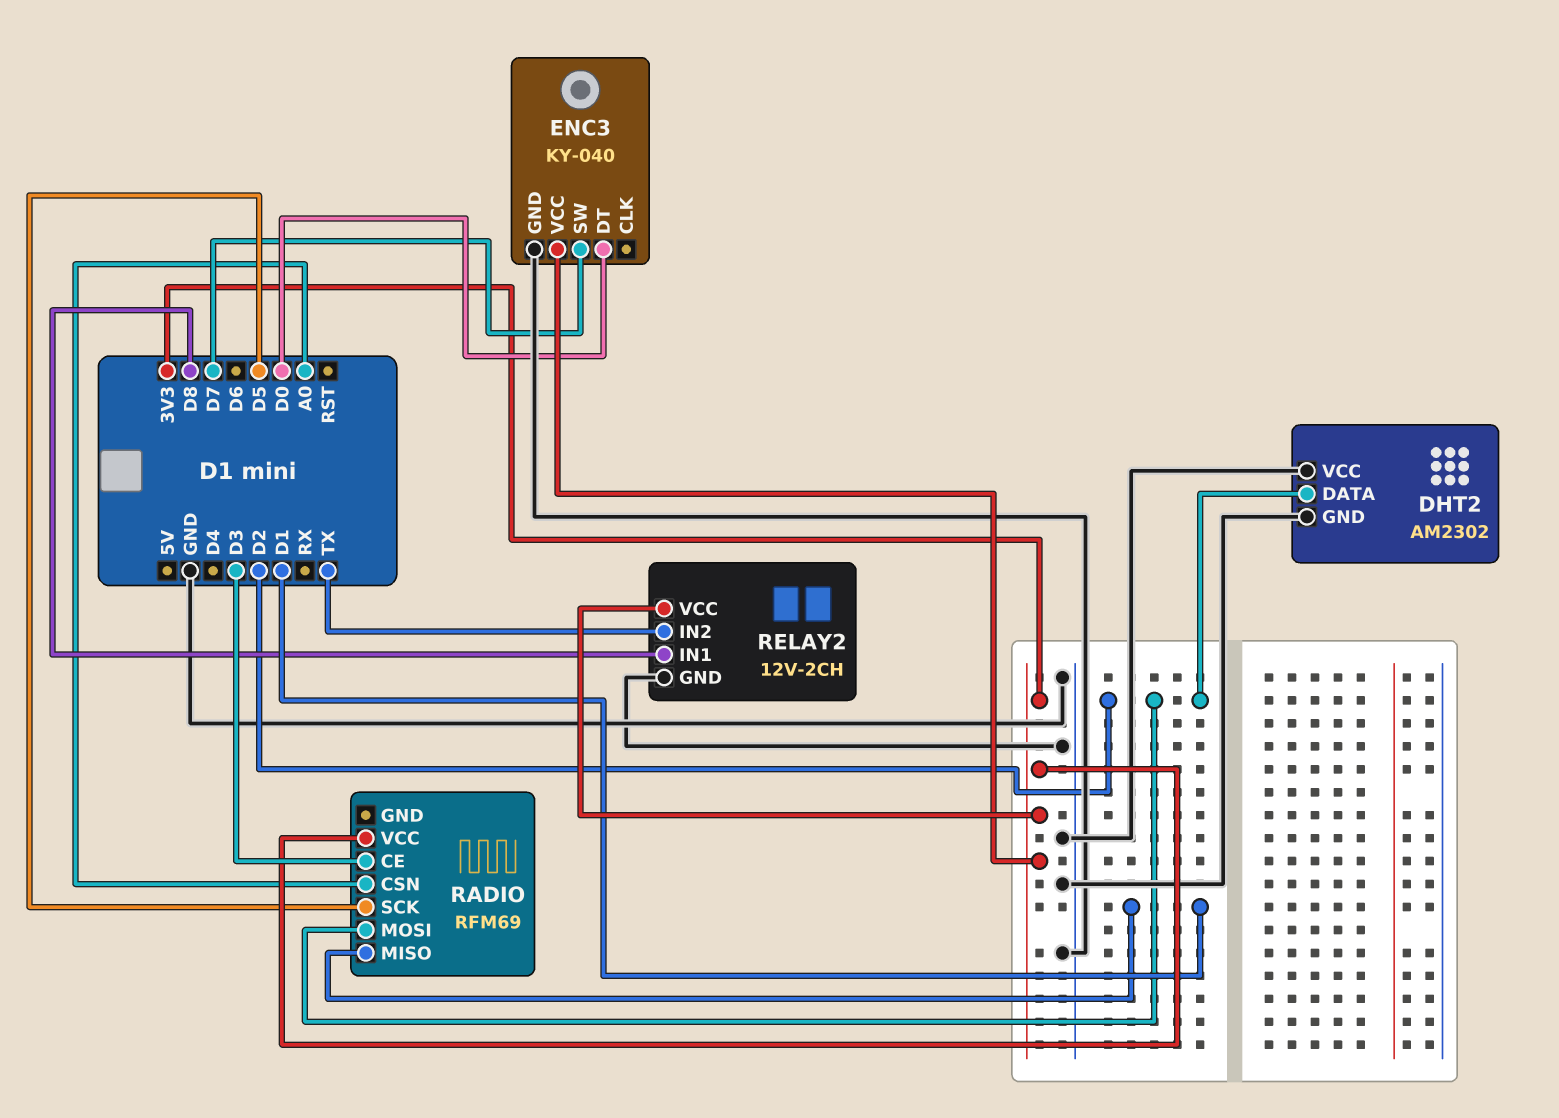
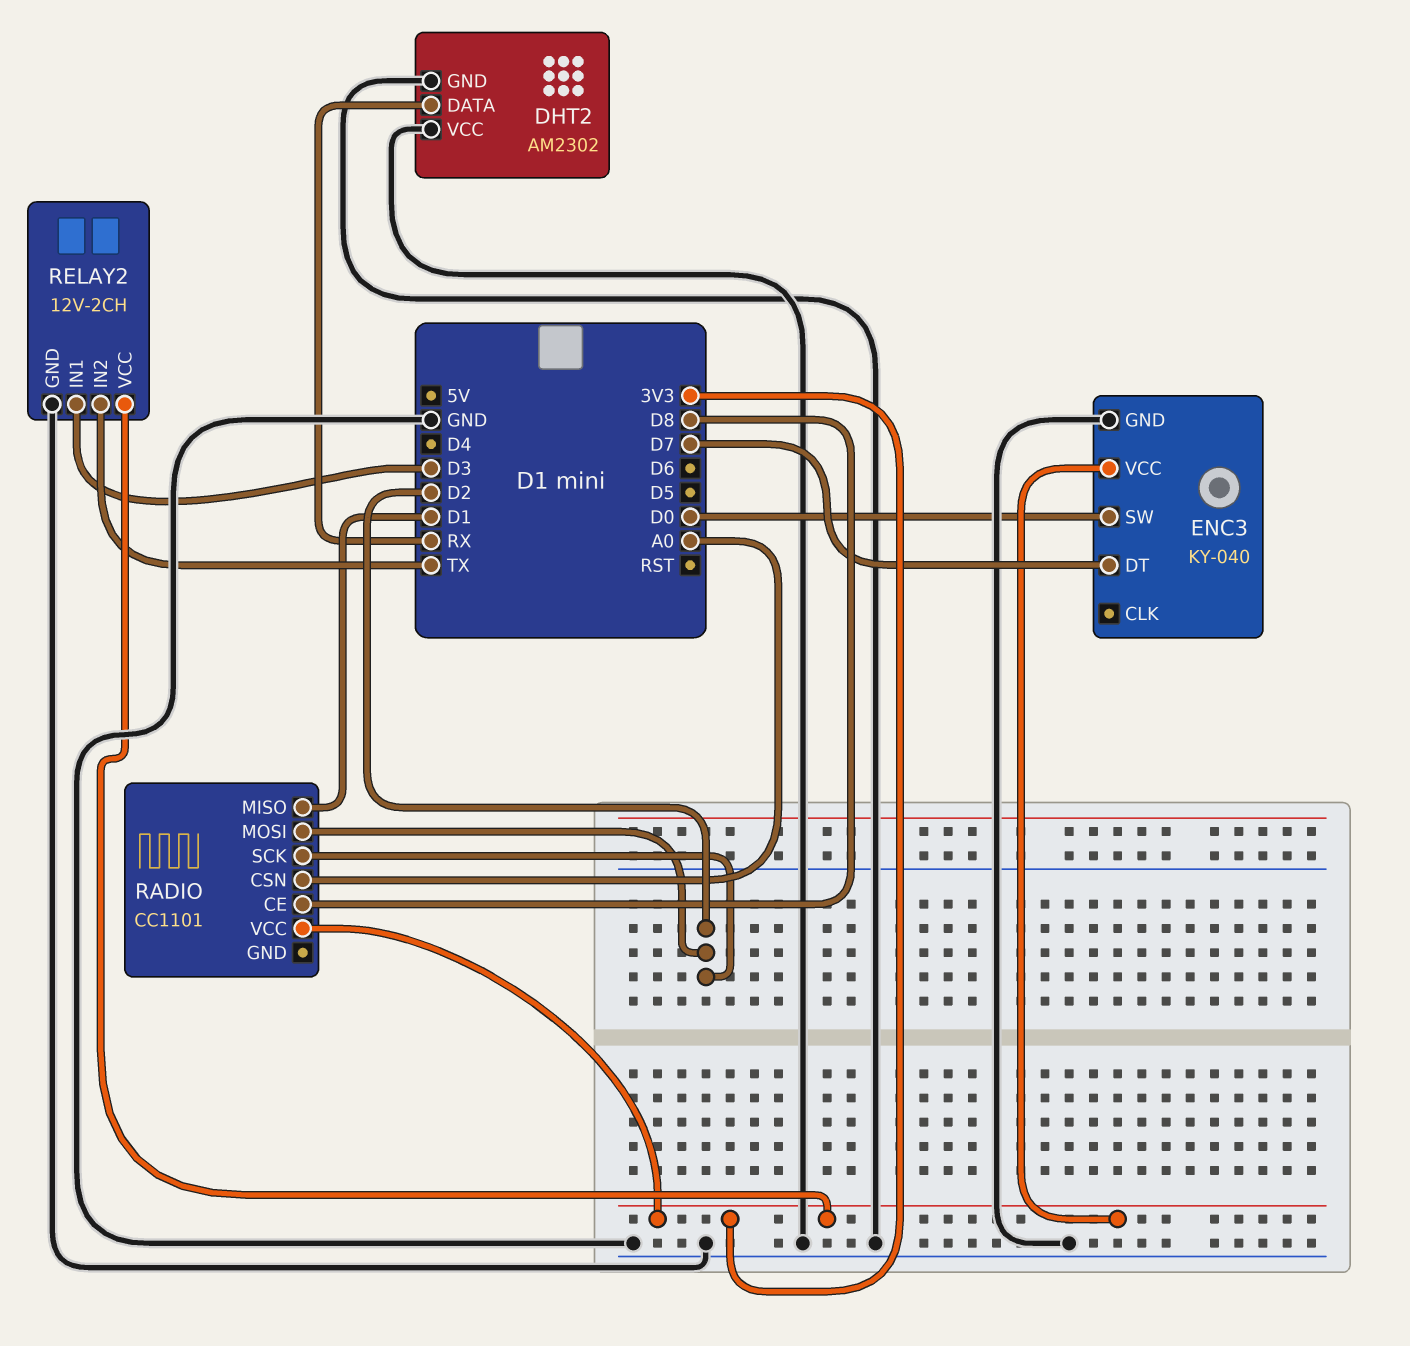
DHT2 pin DATA: D2 -> RX
ENC3 pin DT: D0 -> D7
ENC3 pin SW: D7 -> D0
RADIO: RFM69 -> CC1101
RADIO pin CE: D3 -> D8
RADIO pin SCK: D5 -> D2
RELAY2 pin IN1: D8 -> D3

